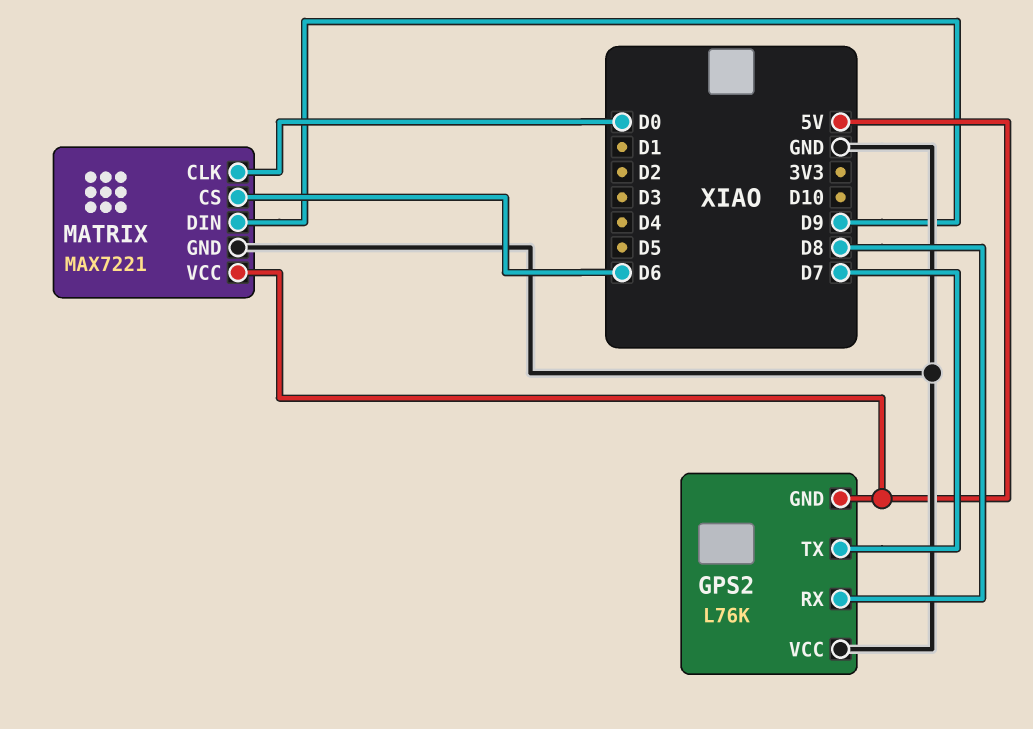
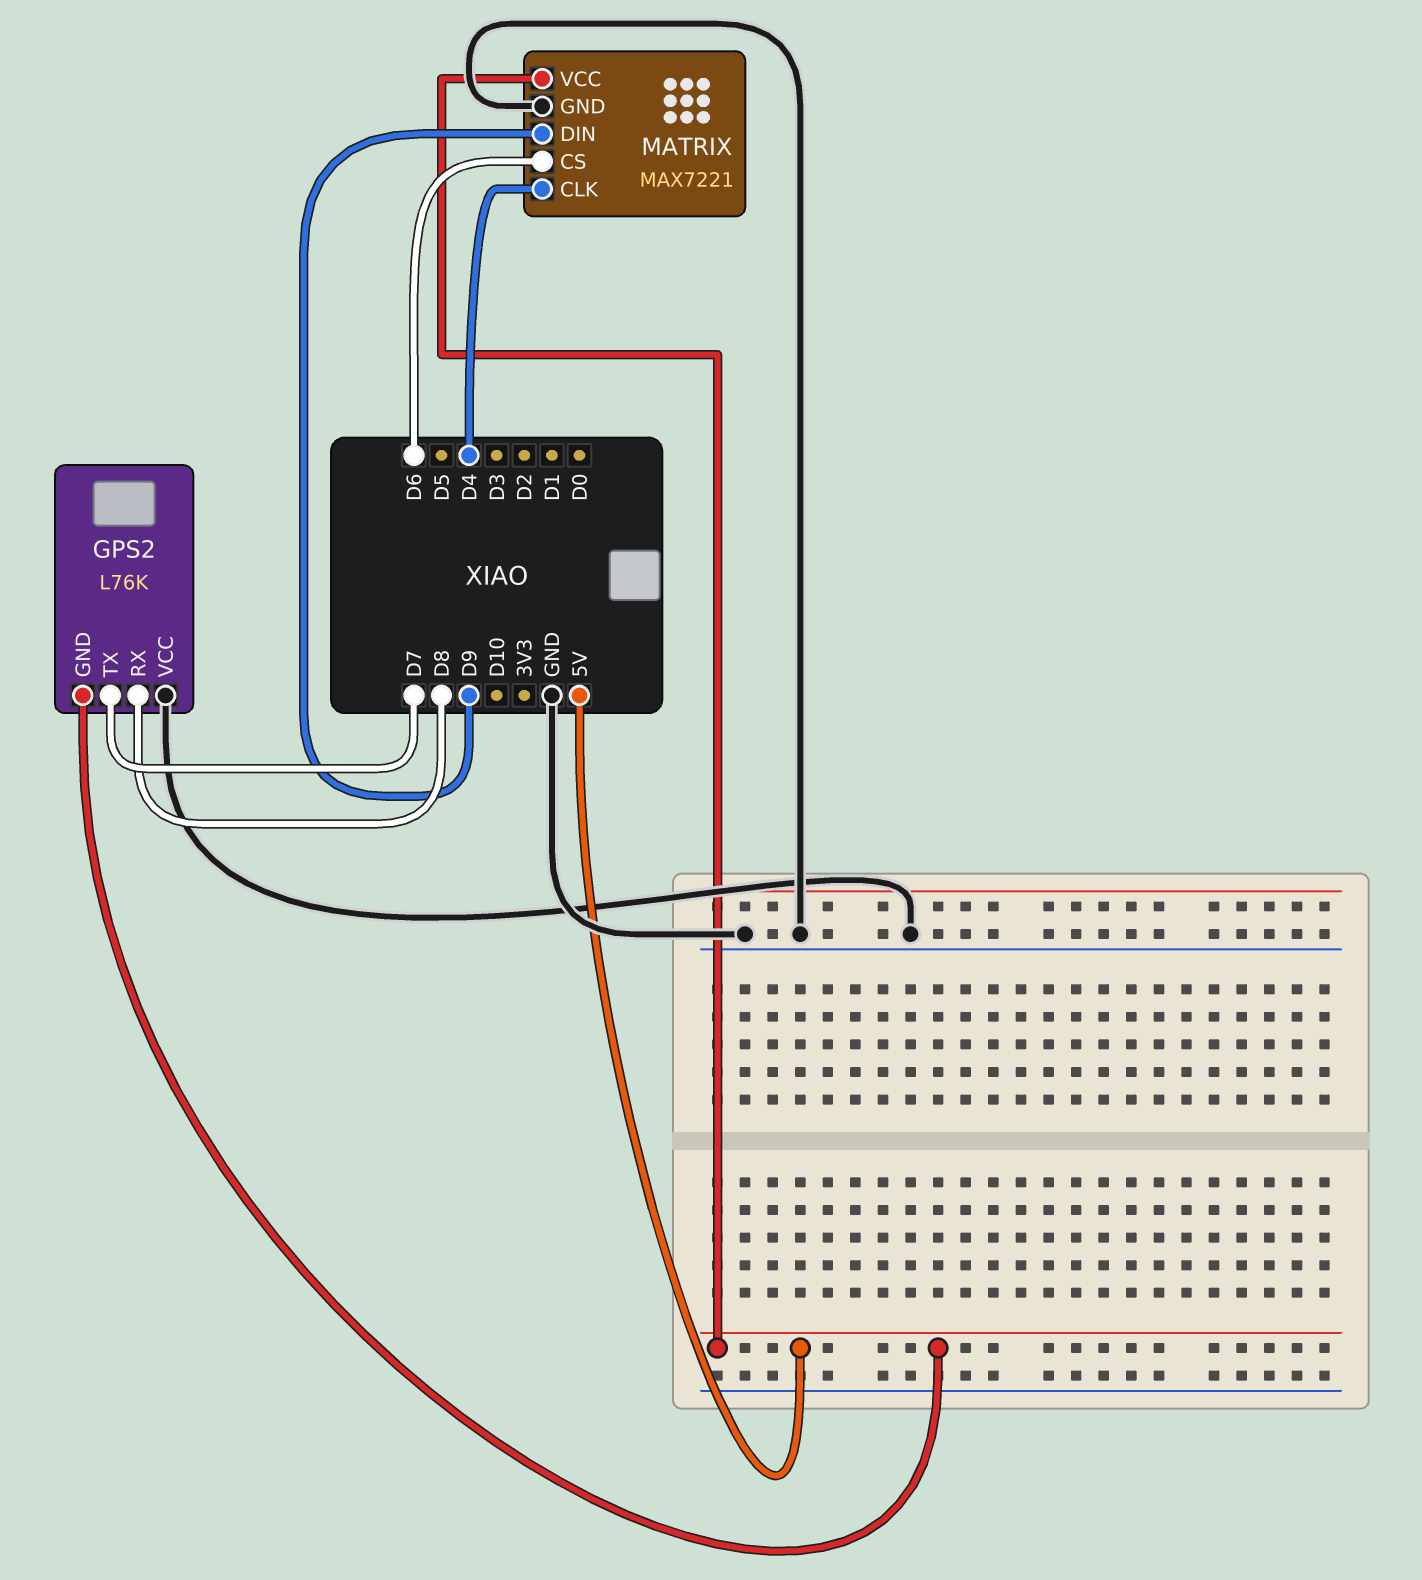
MATRIX pin CLK: D0 -> D4

